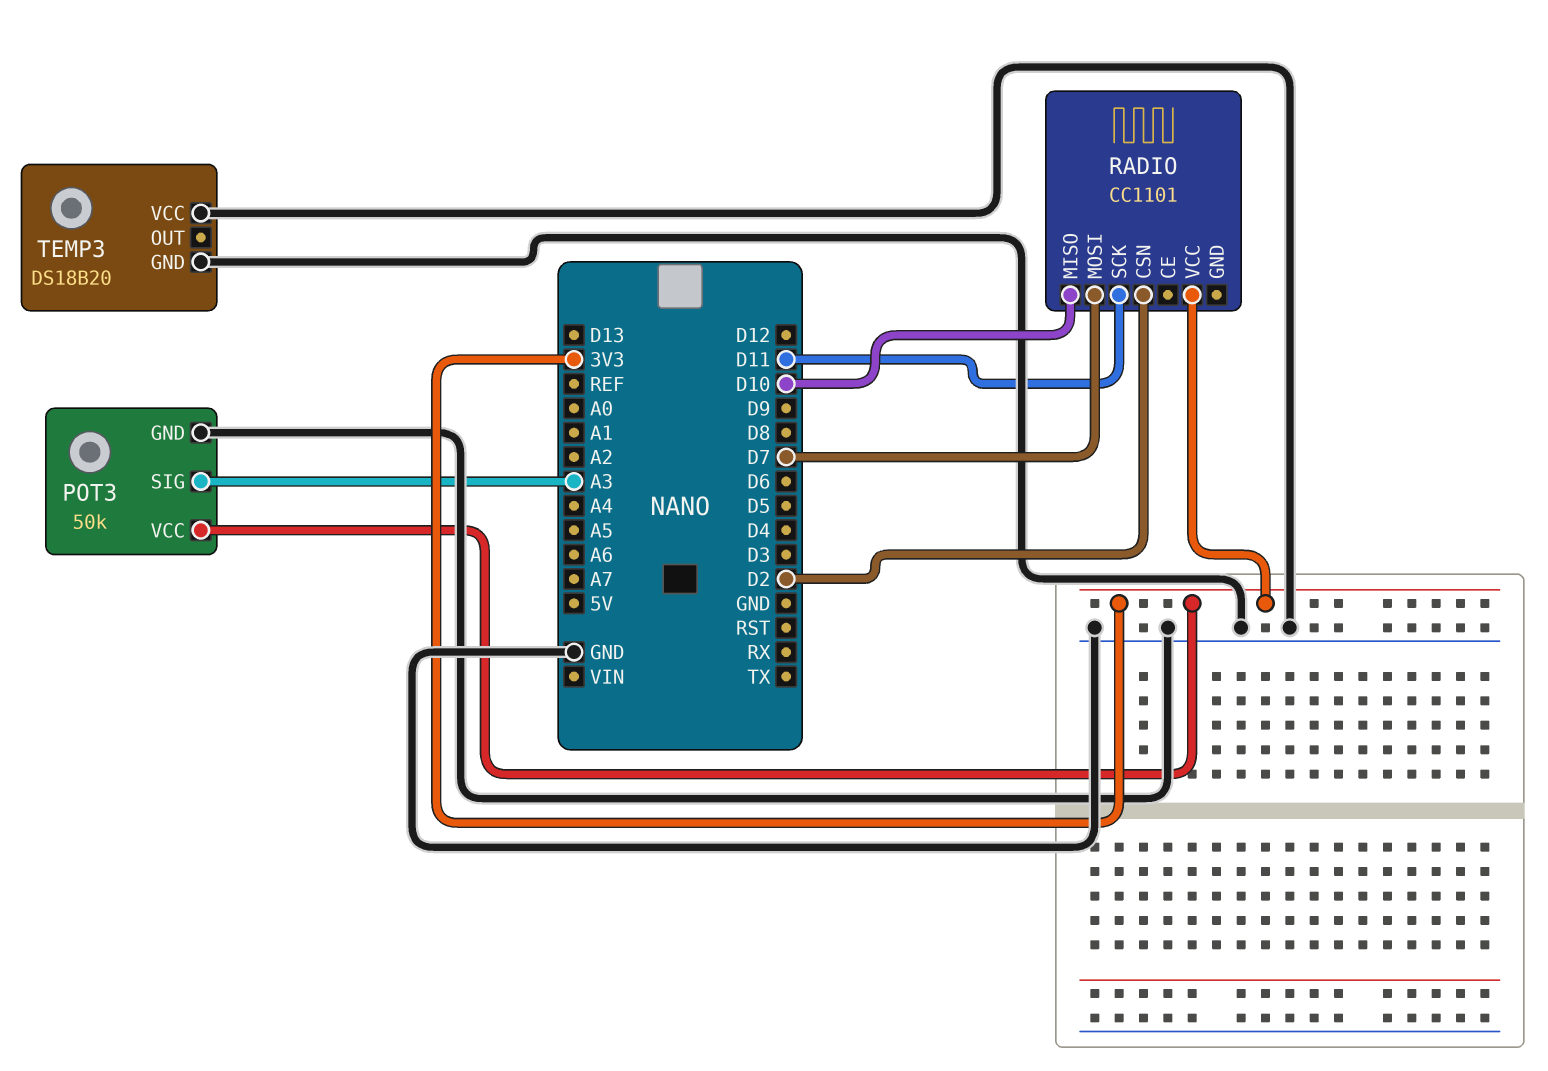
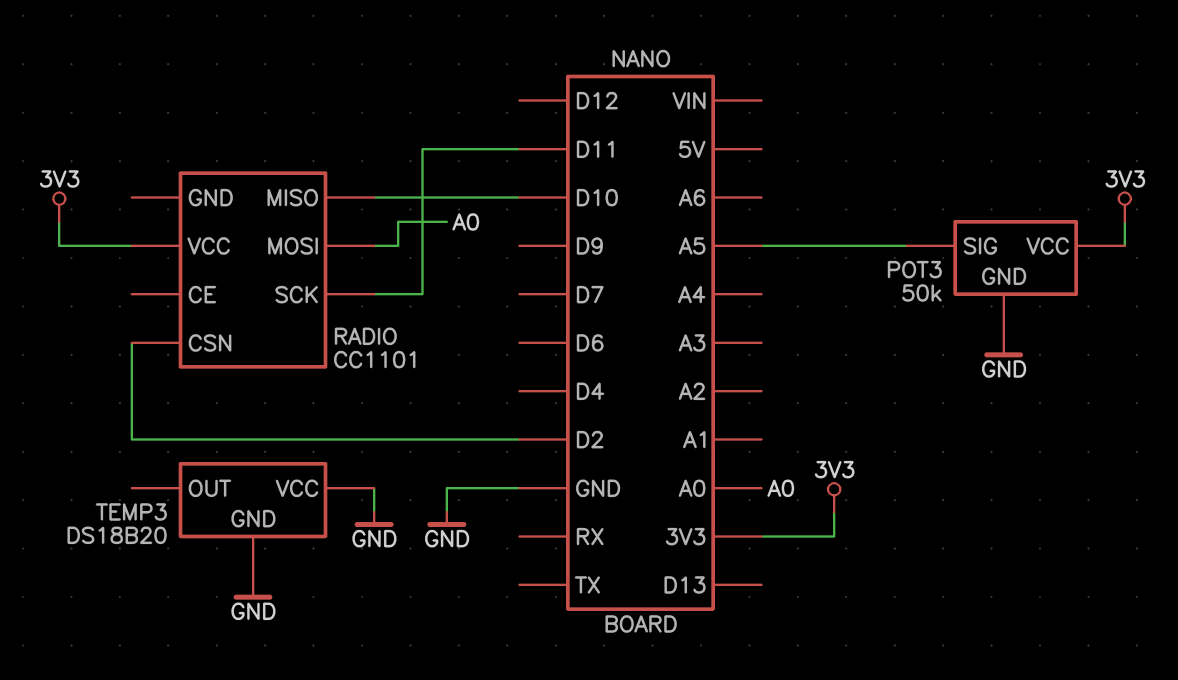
POT3 pin SIG: A3 -> A5
RADIO pin MOSI: D7 -> A0

